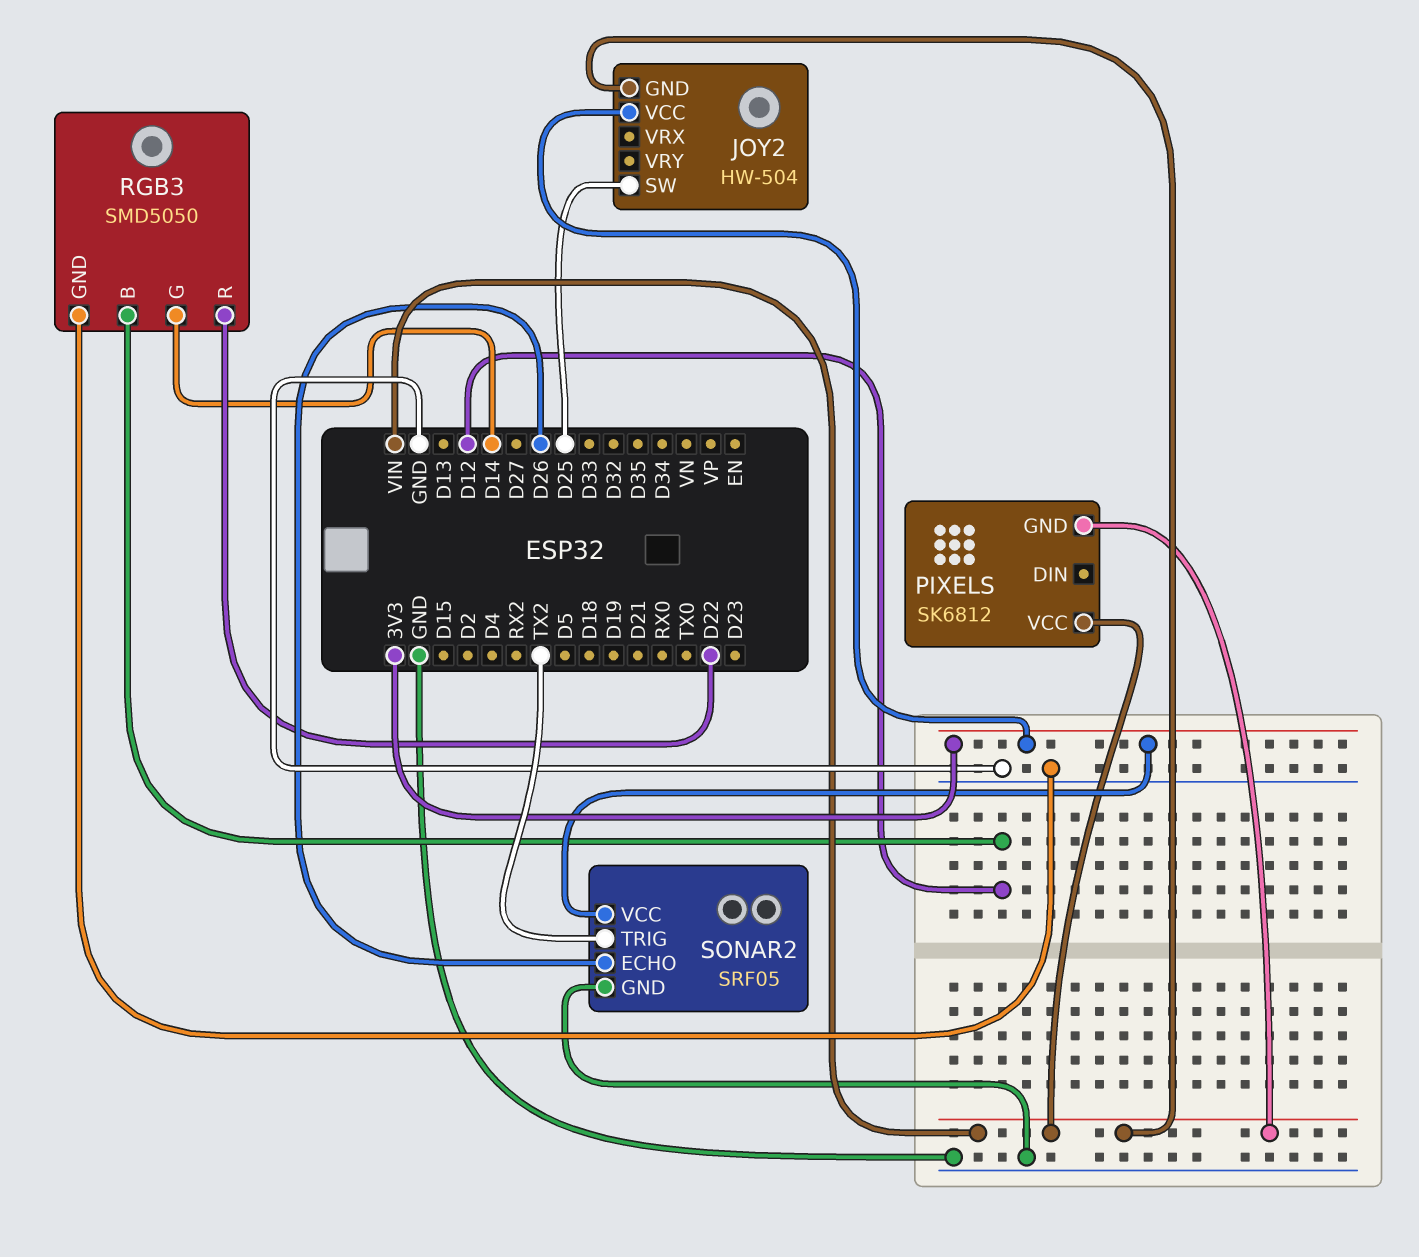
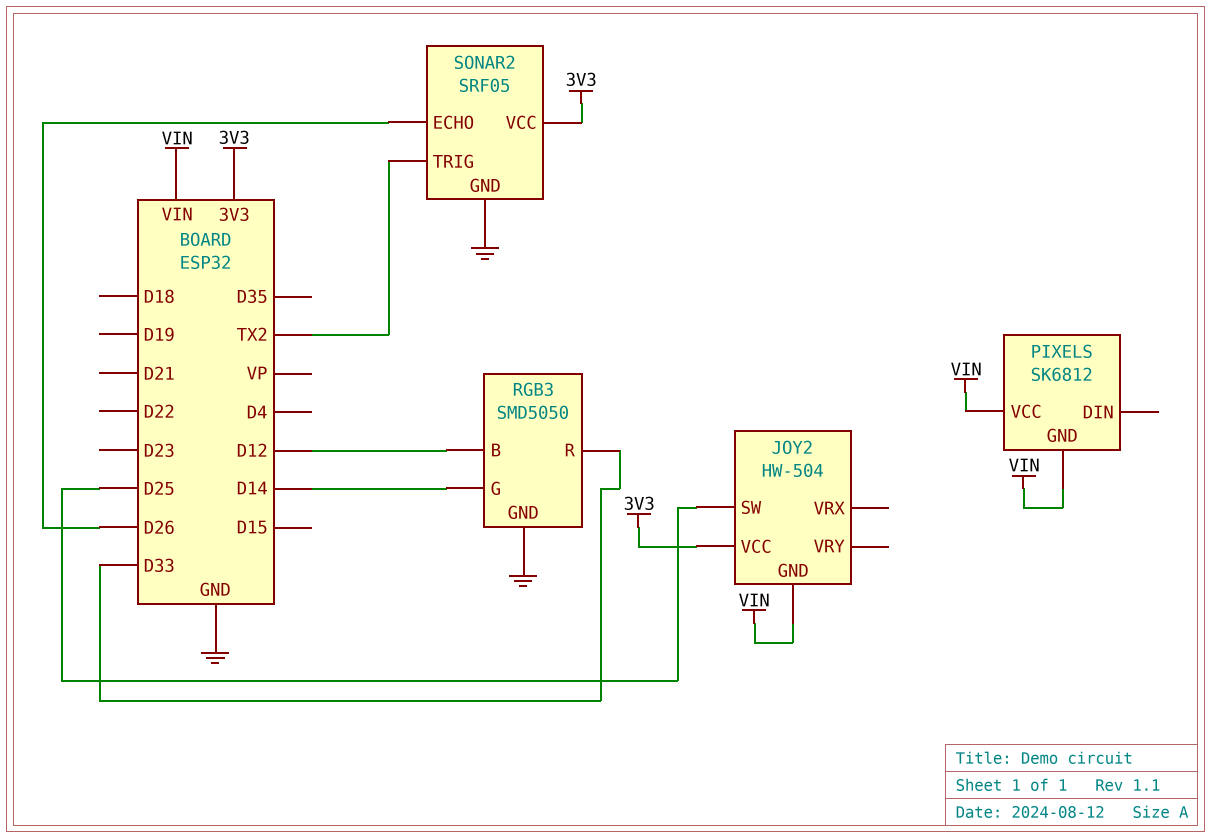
RGB3 pin R: D22 -> D33

